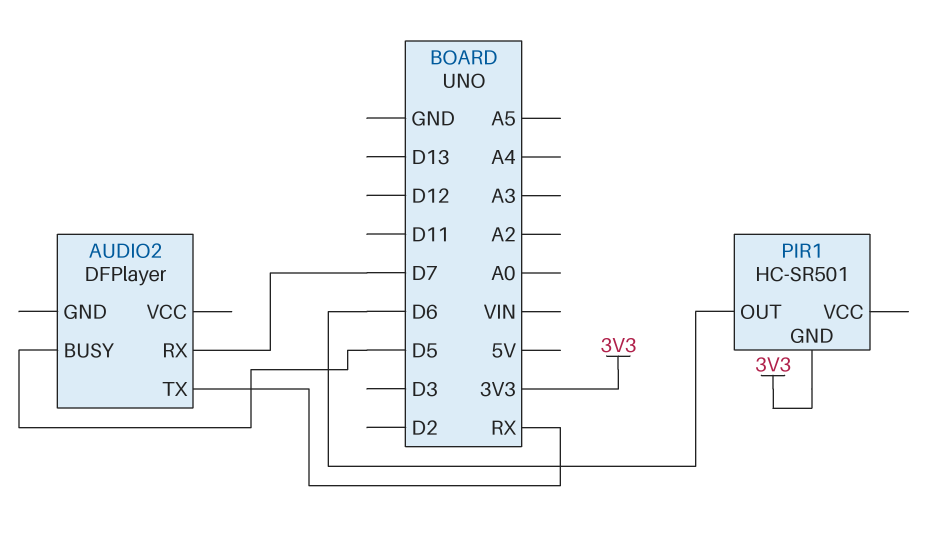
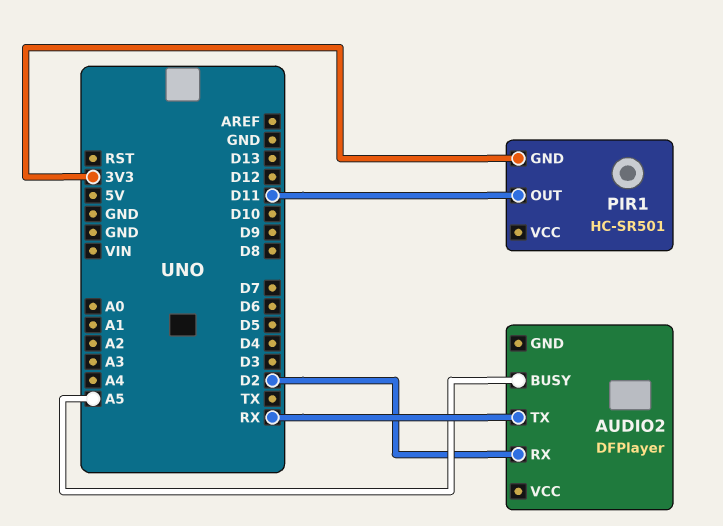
AUDIO2 pin BUSY: D5 -> A5
AUDIO2 pin RX: D7 -> D2
PIR1 pin OUT: D6 -> D11

